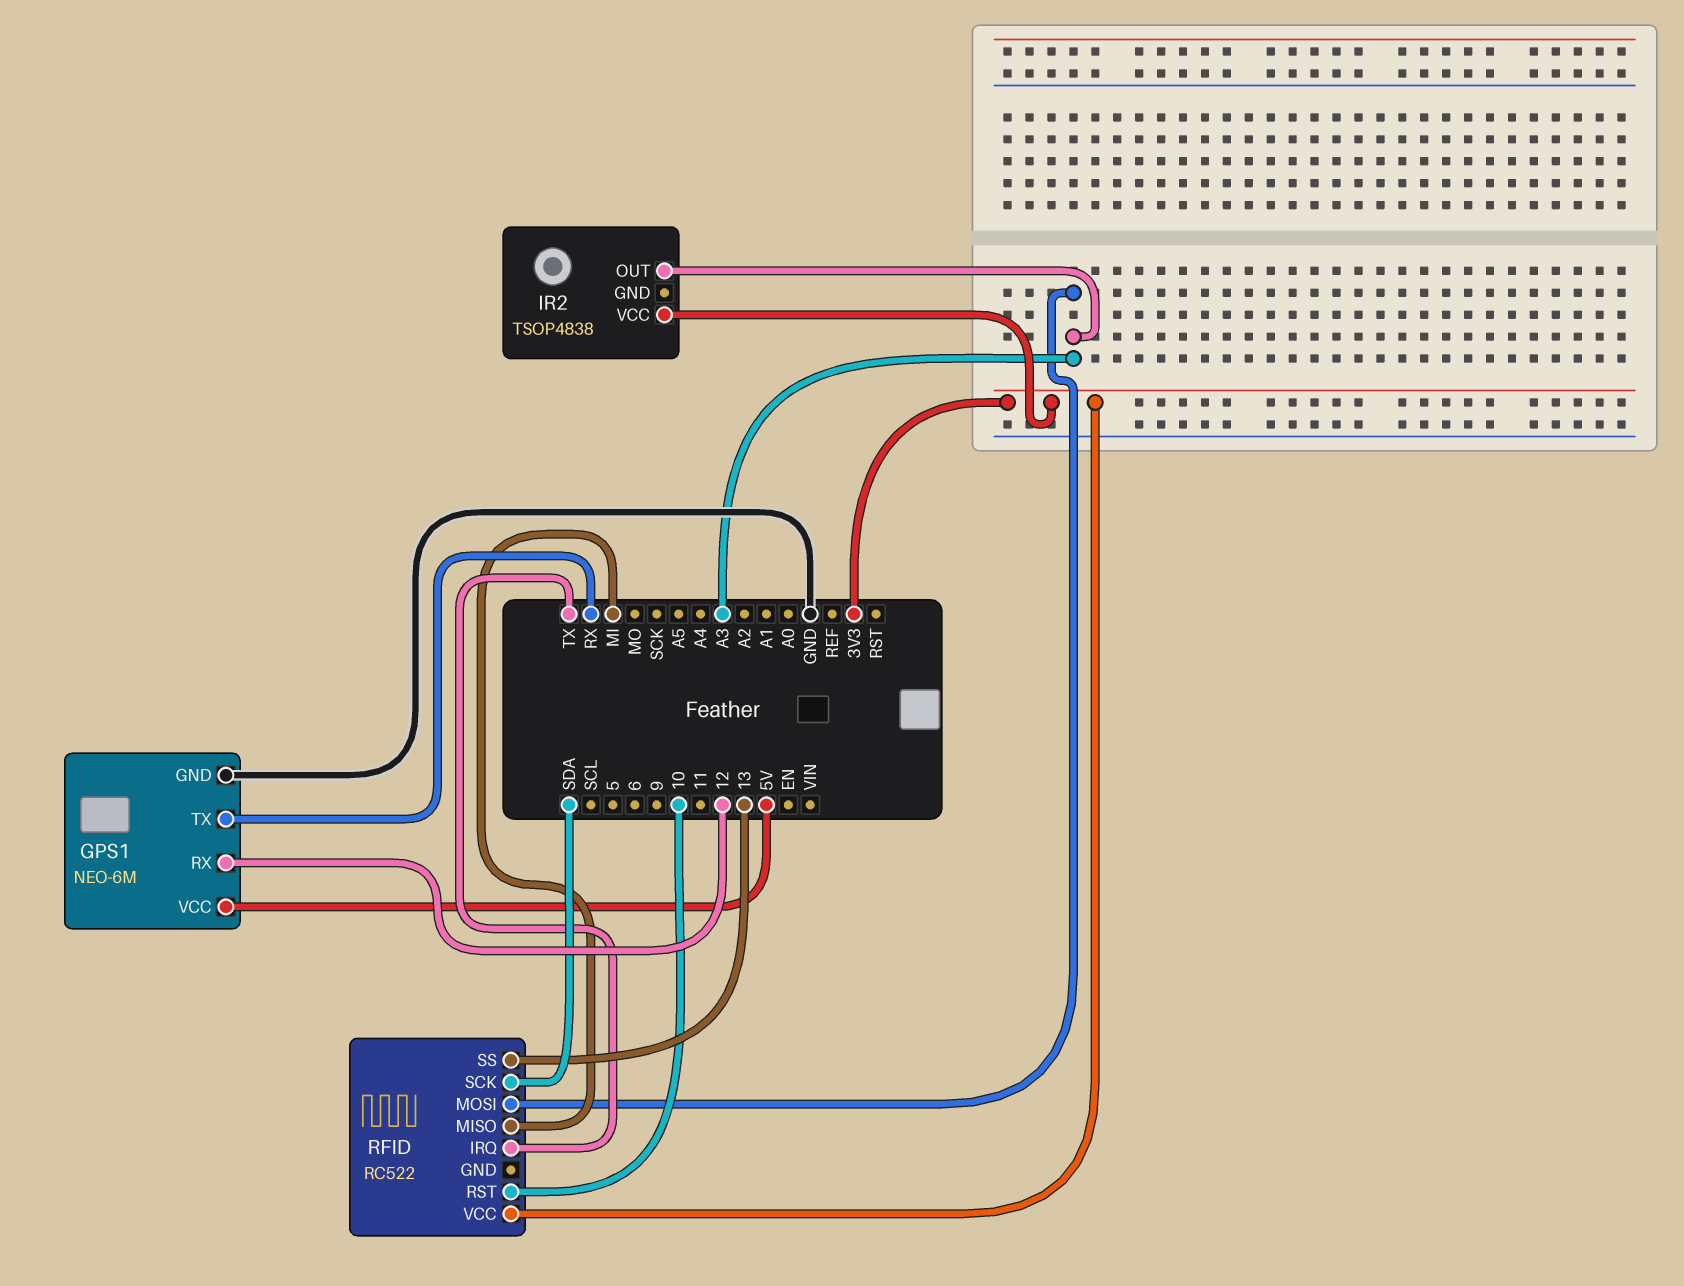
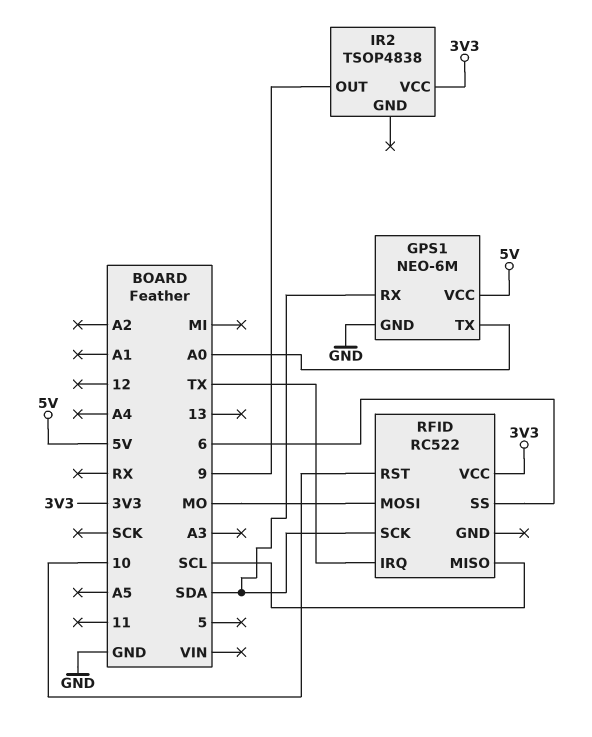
GPS1 pin RX: 12 -> SDA
GPS1 pin TX: RX -> A0
IR2 pin OUT: A3 -> 9
RFID pin MISO: MI -> SCL
RFID pin MOSI: A3 -> MO
RFID pin SS: 13 -> 6

